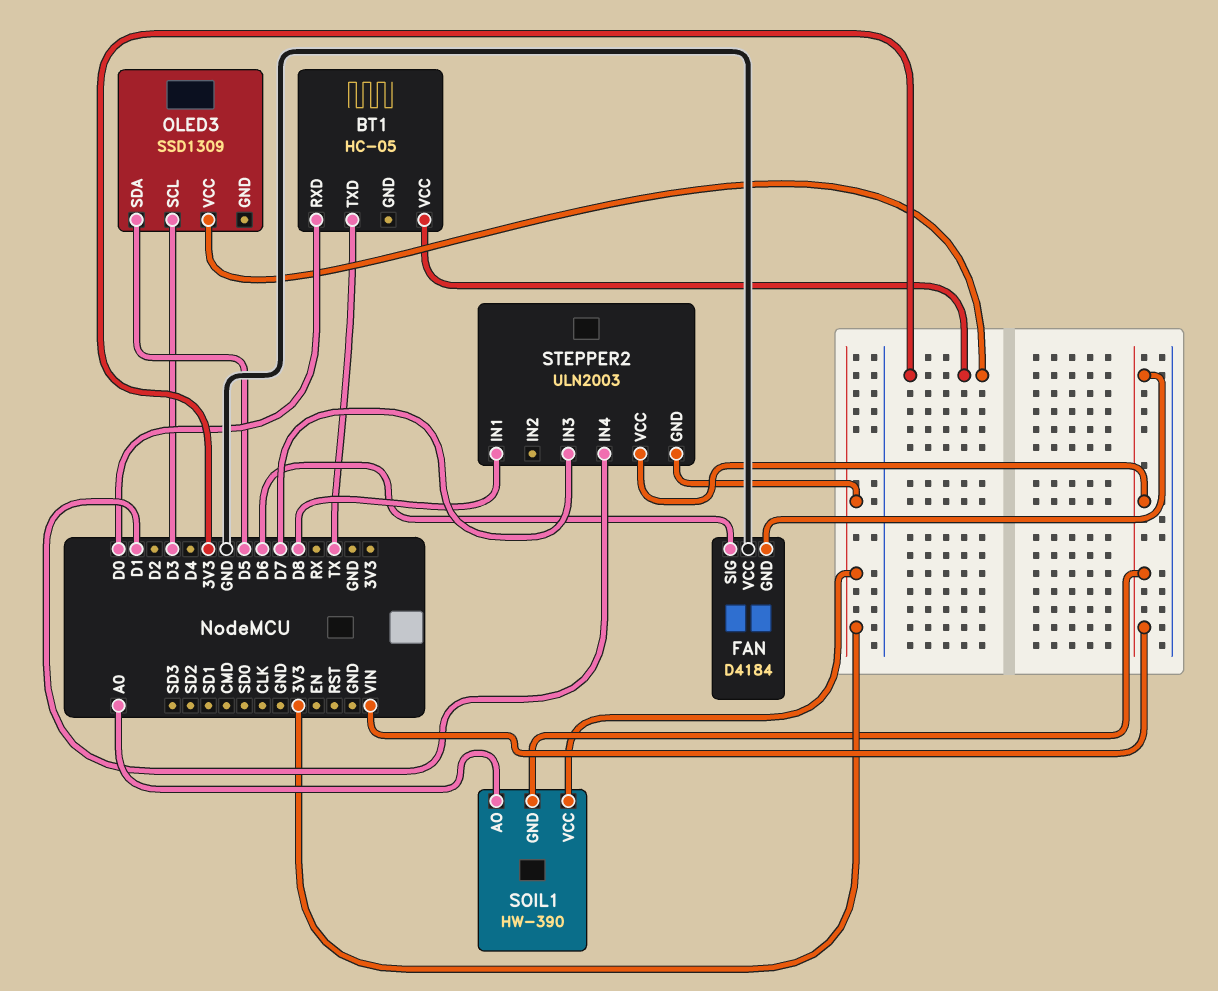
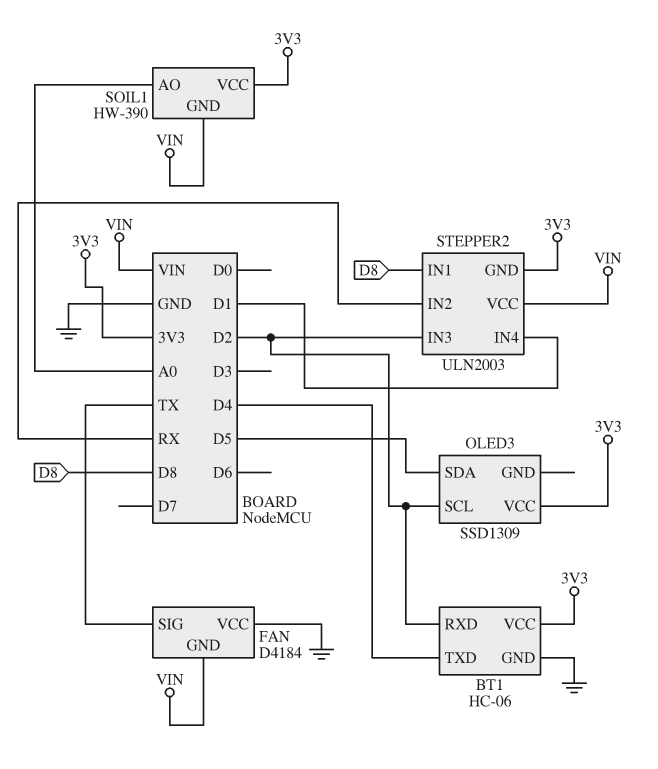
BT1: HC-05 -> HC-06
BT1 pin GND: none -> GND
BT1 pin RXD: D0 -> D2
BT1 pin TXD: TX -> D4
FAN pin SIG: D6 -> TX
OLED3 pin SCL: D3 -> D2
STEPPER2 pin IN2: none -> RX
STEPPER2 pin IN3: D7 -> D2

